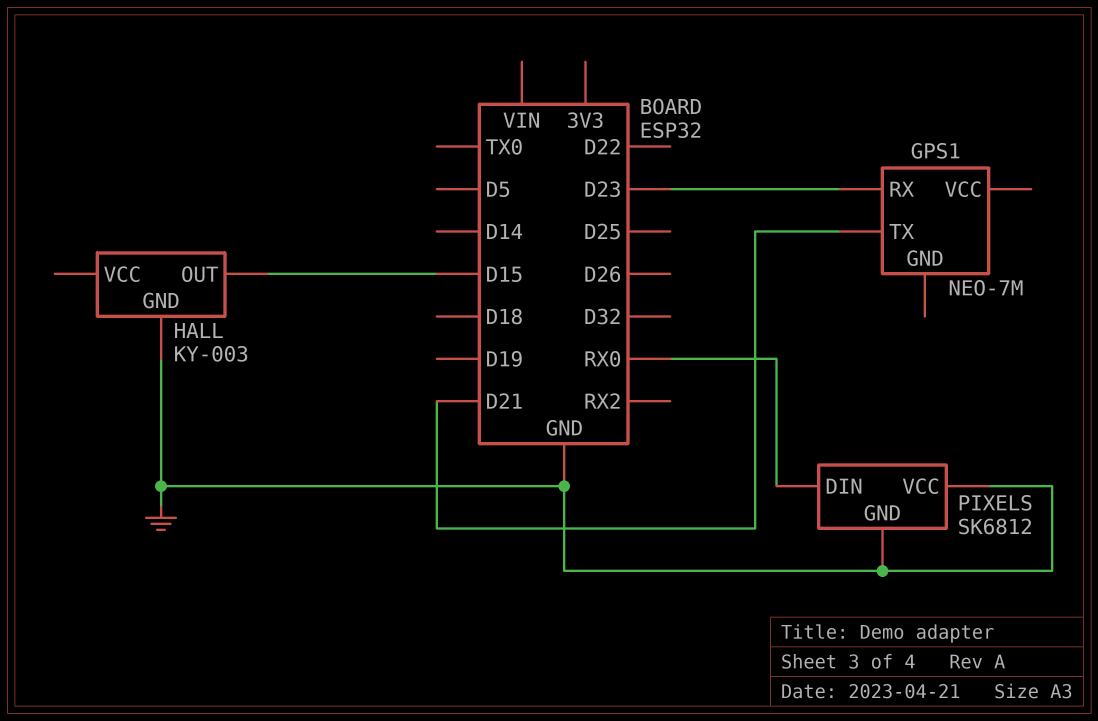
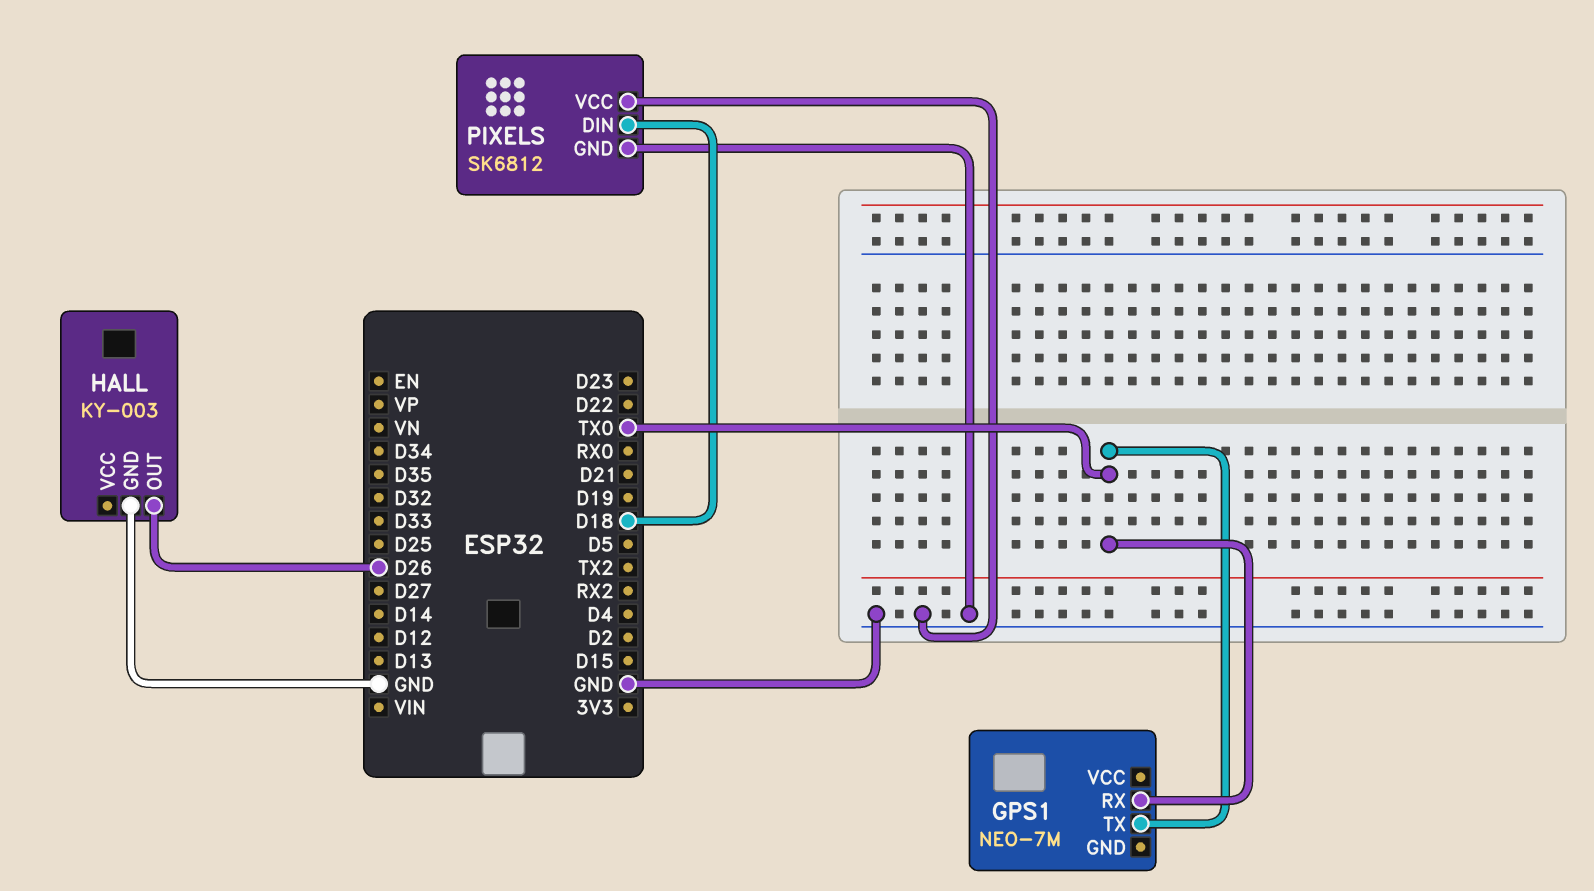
GPS1 pin RX: D23 -> TX0
GPS1 pin TX: D21 -> TX0
HALL pin OUT: D15 -> D26
PIXELS pin DIN: RX0 -> D18

